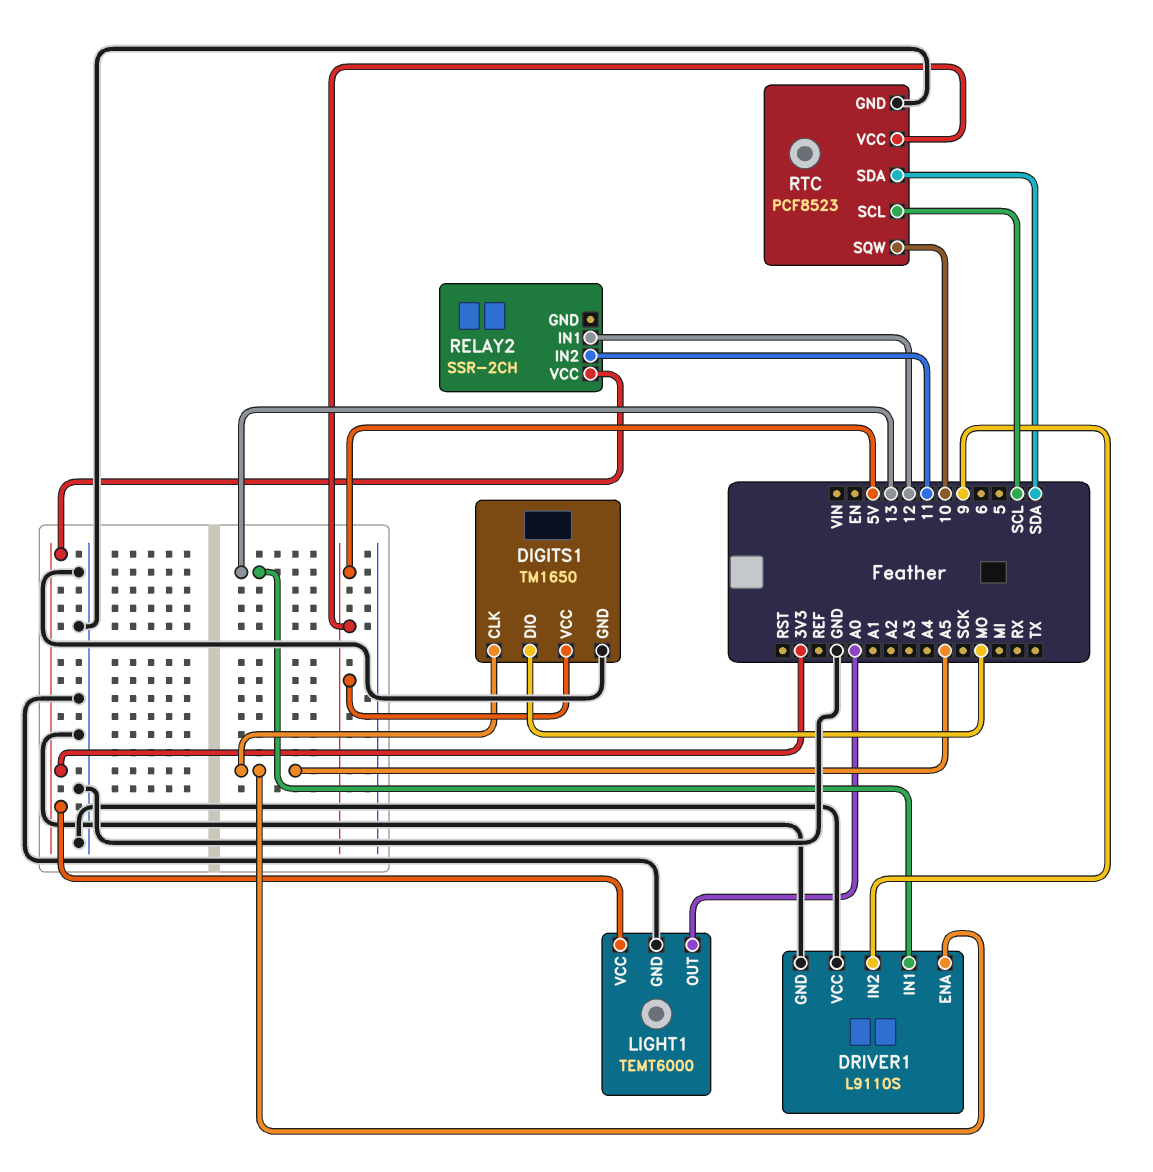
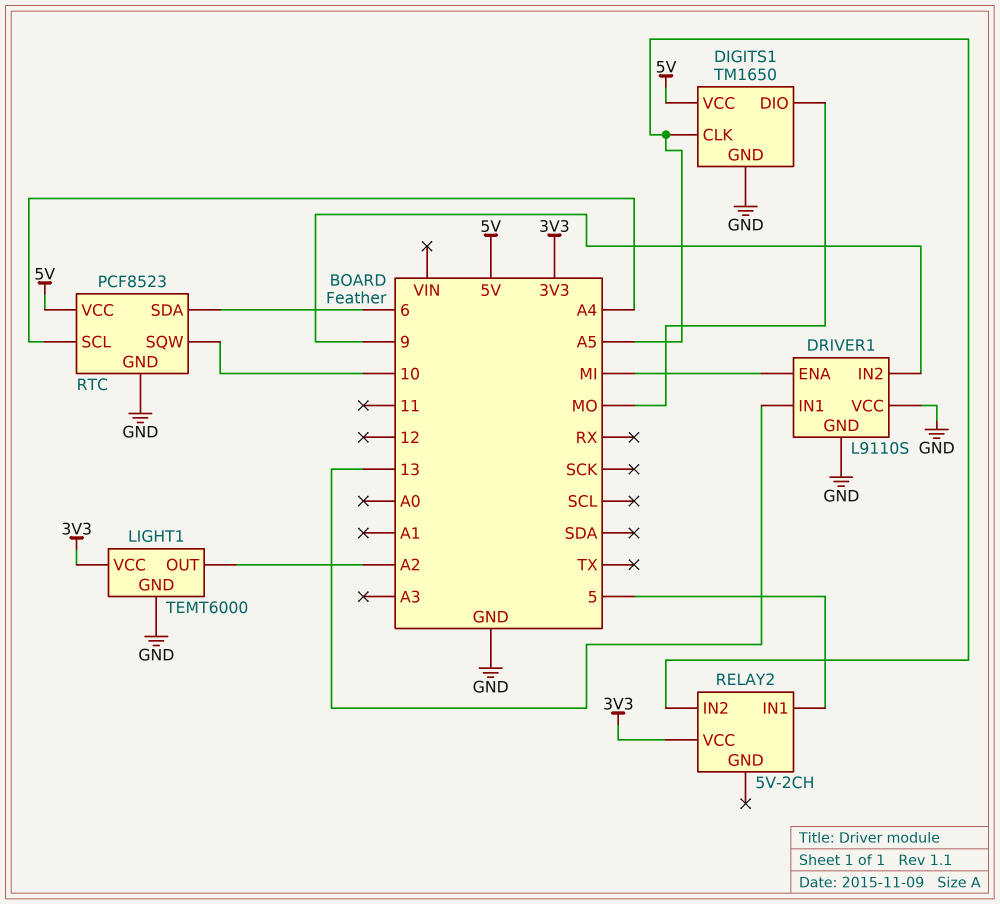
DRIVER1 pin ENA: A5 -> MI
LIGHT1 pin OUT: A0 -> A2
RELAY2: SSR-2CH -> 5V-2CH
RELAY2 pin IN1: 12 -> 5
RELAY2 pin IN2: 11 -> A5
RTC pin SCL: SCL -> A4
RTC pin SDA: SDA -> 6

